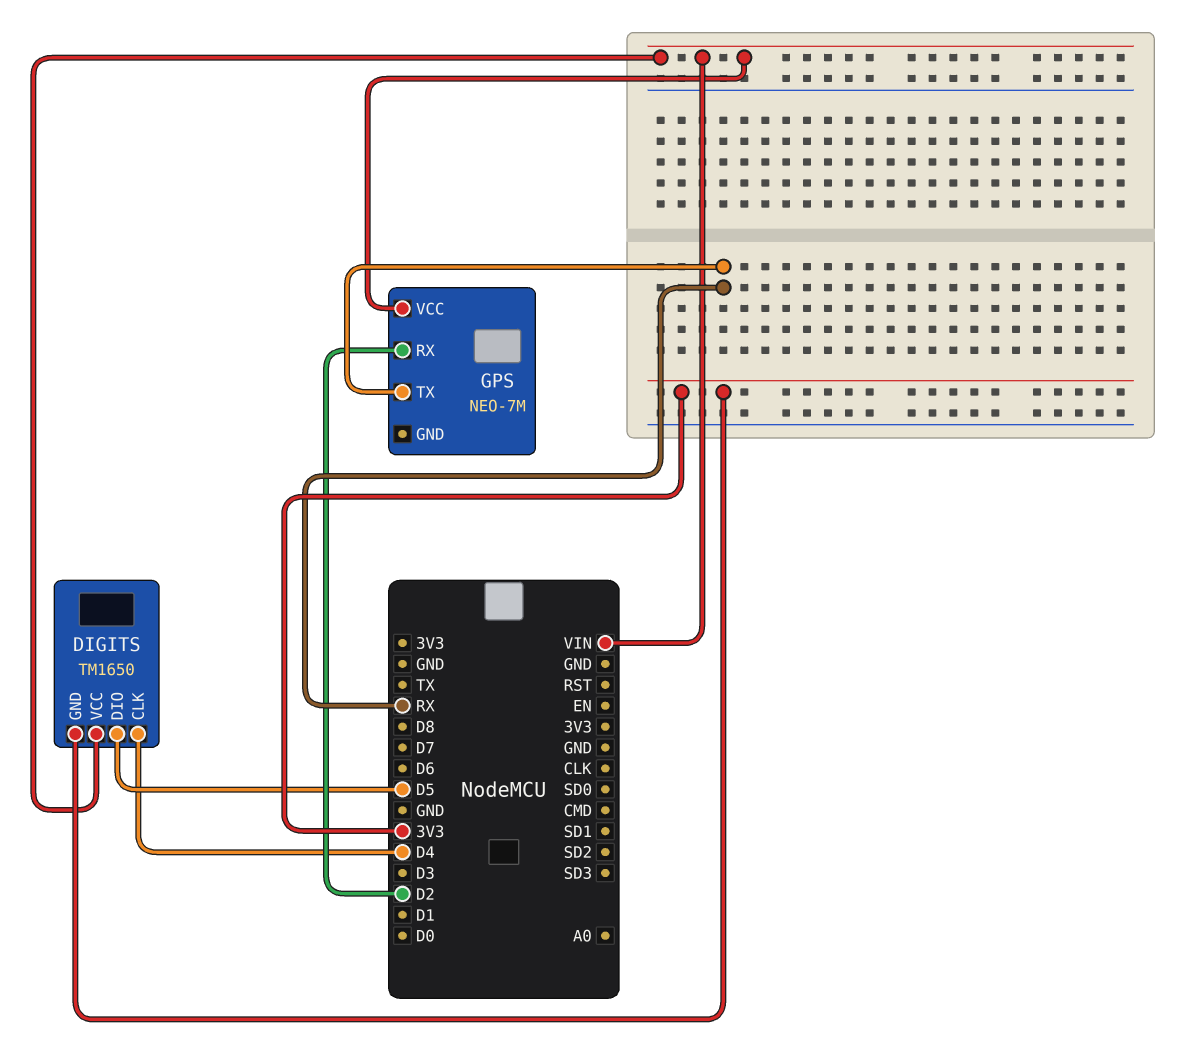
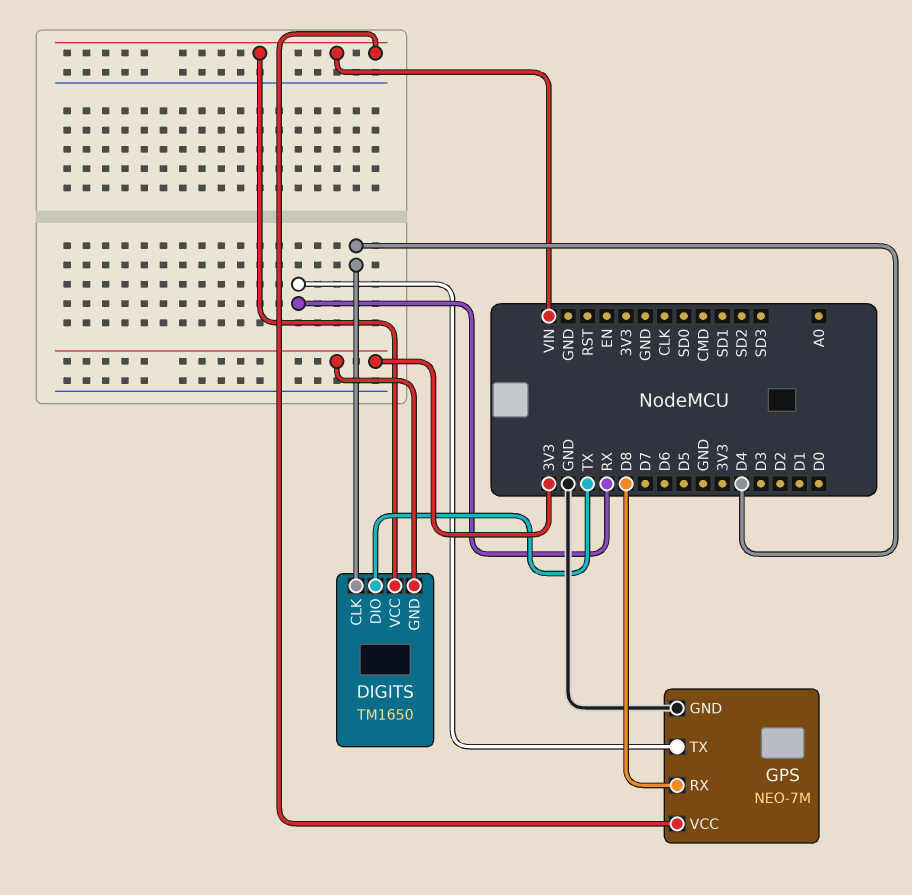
DIGITS pin DIO: D5 -> TX
GPS pin GND: none -> GND
GPS pin RX: D2 -> D8

